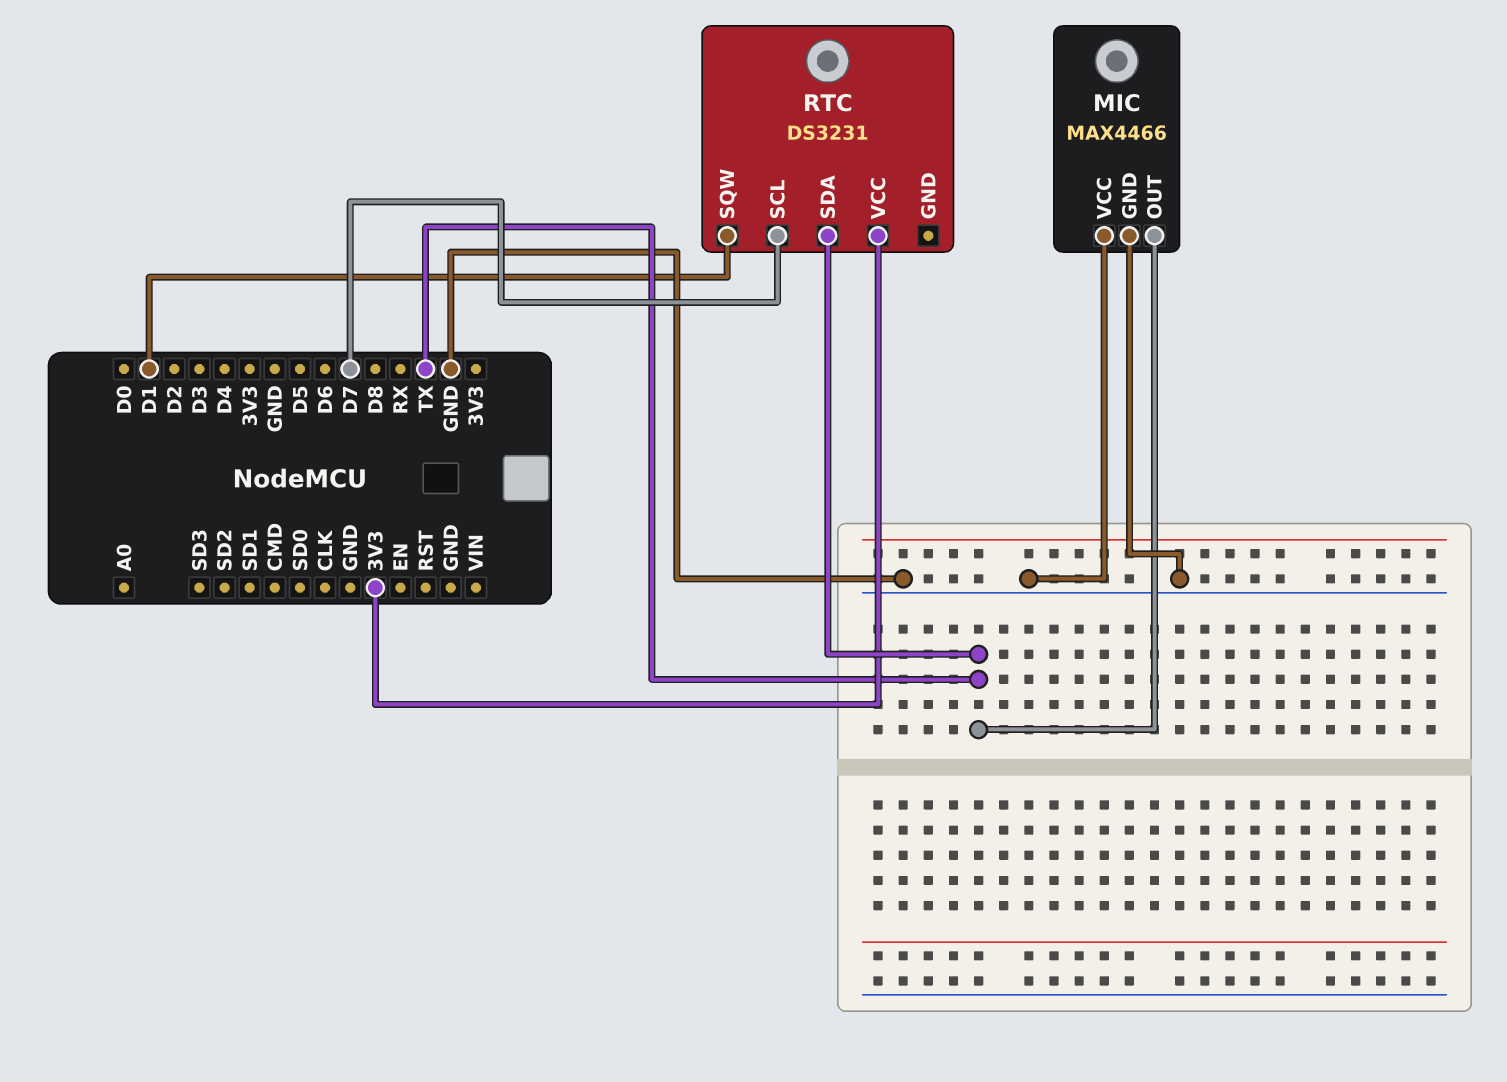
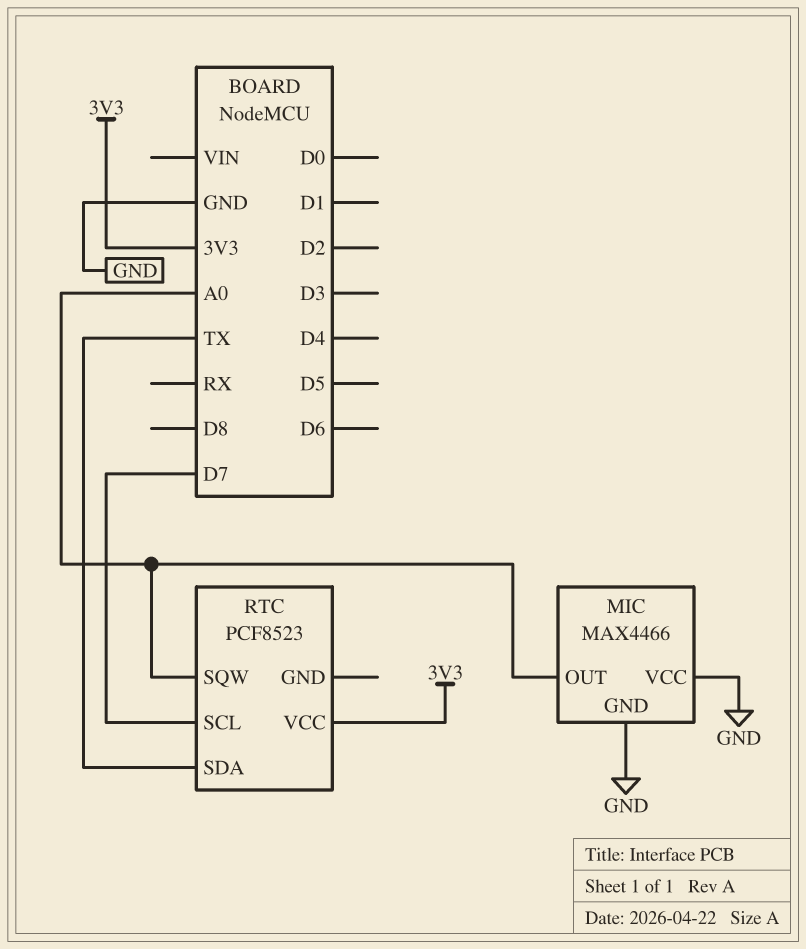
MIC pin OUT: TX -> A0
RTC: DS3231 -> PCF8523
RTC pin SQW: D1 -> A0

